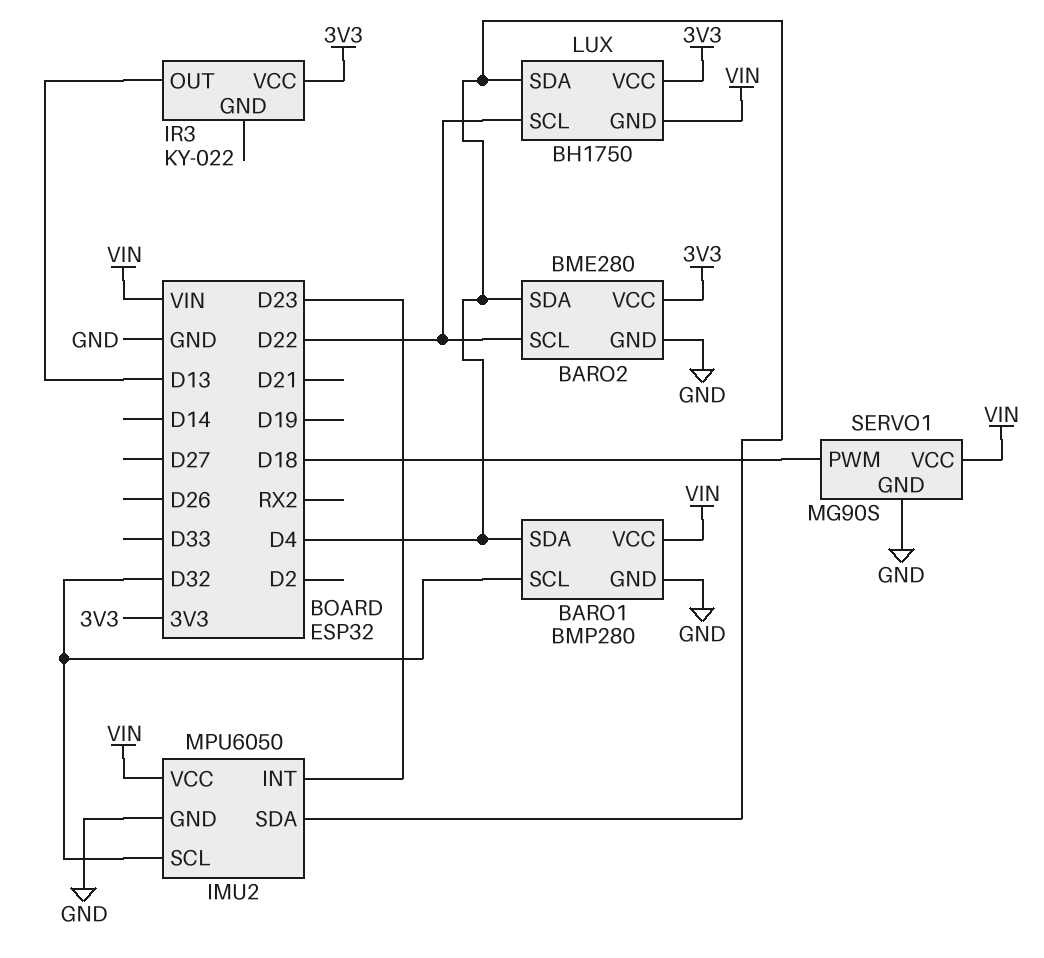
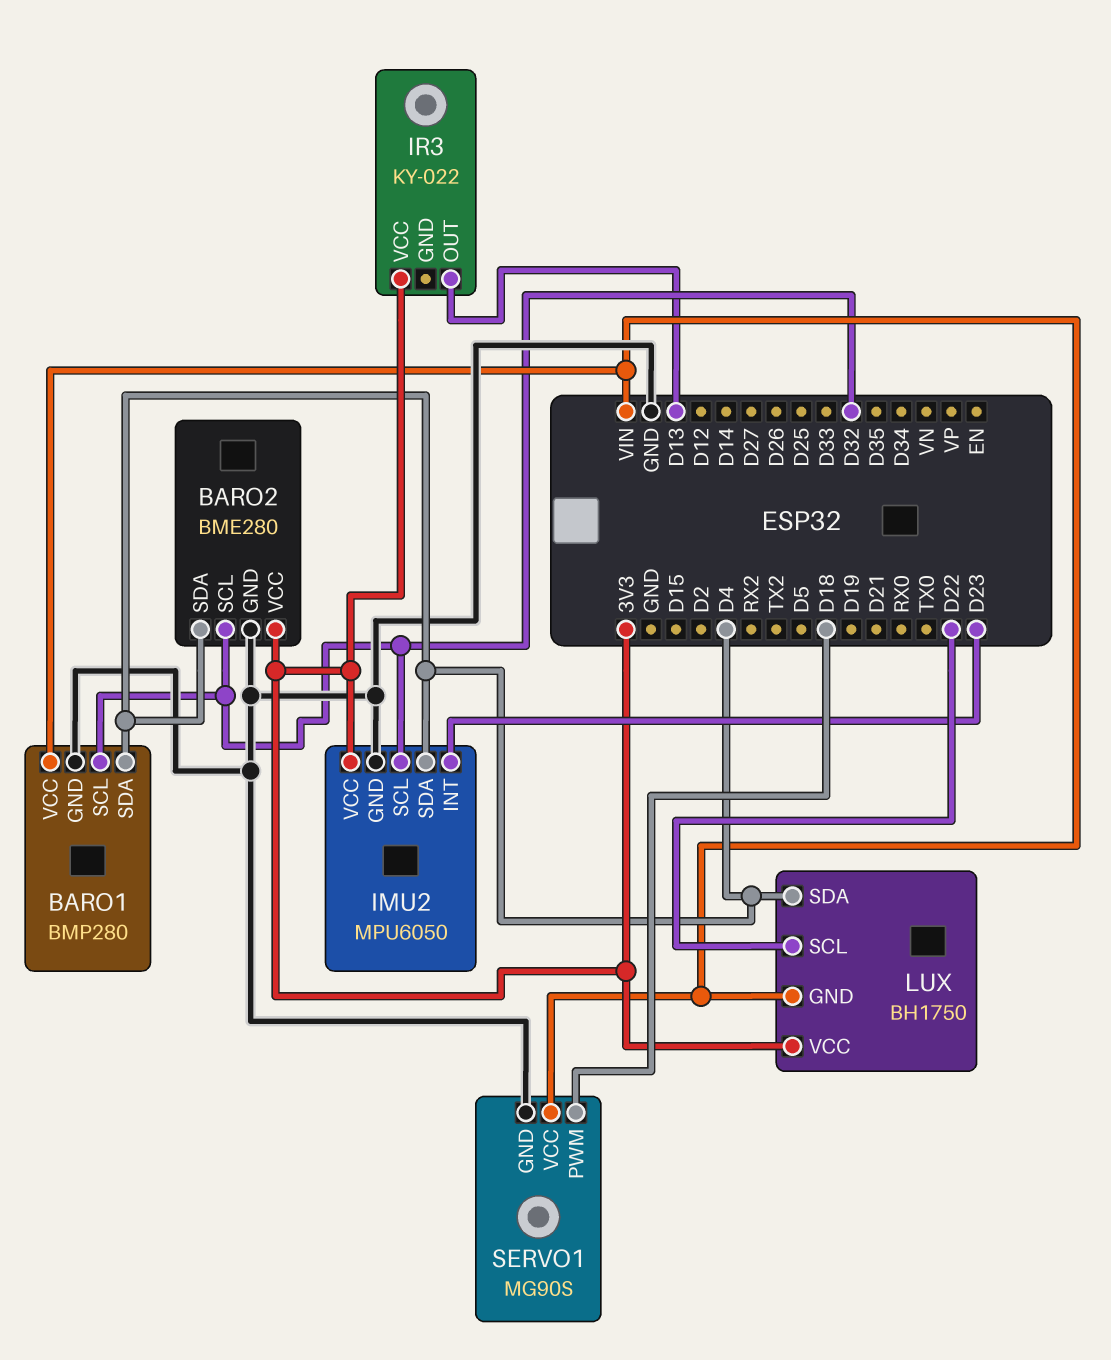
BARO2 pin SCL: D22 -> D32
IMU2 pin VCC: VIN -> 3V3

